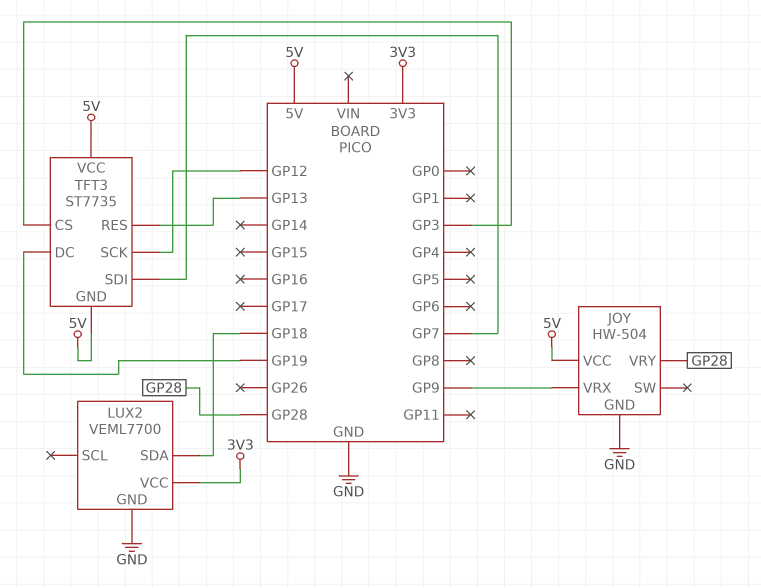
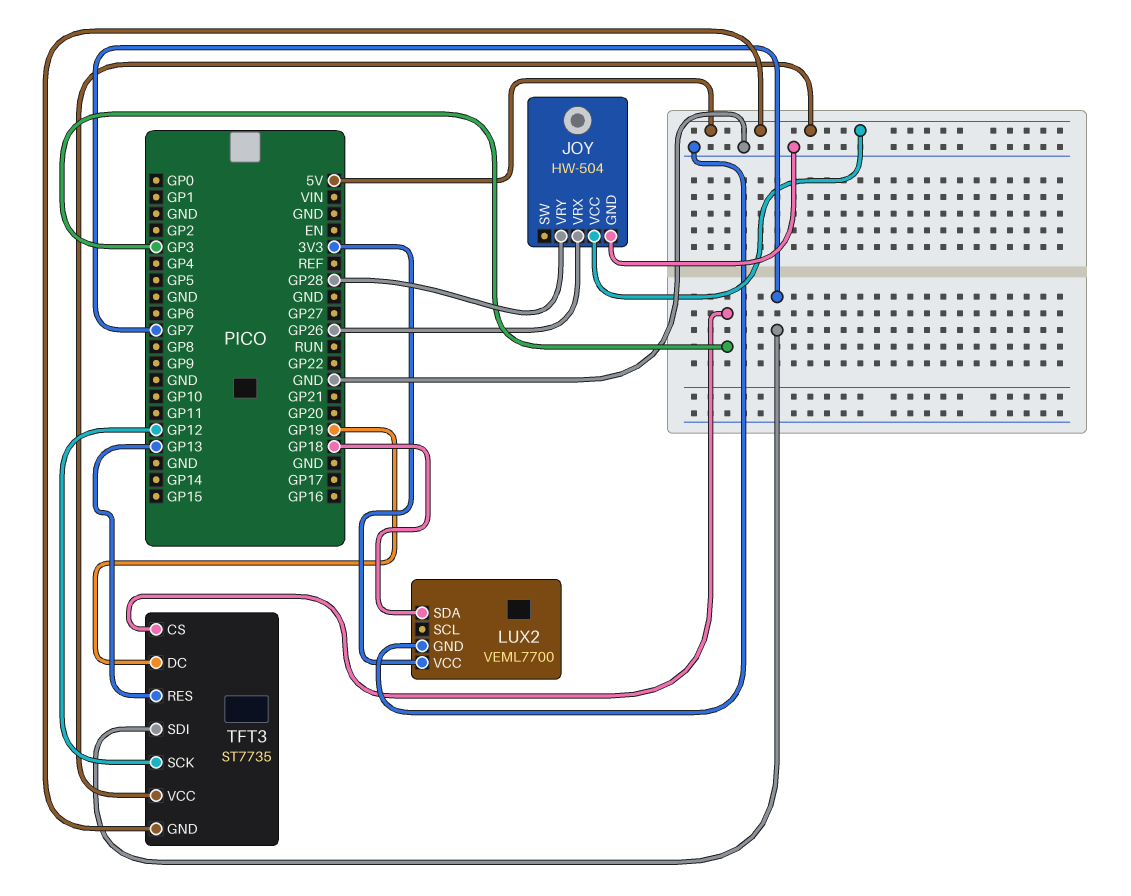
JOY pin VRX: GP9 -> GP26

